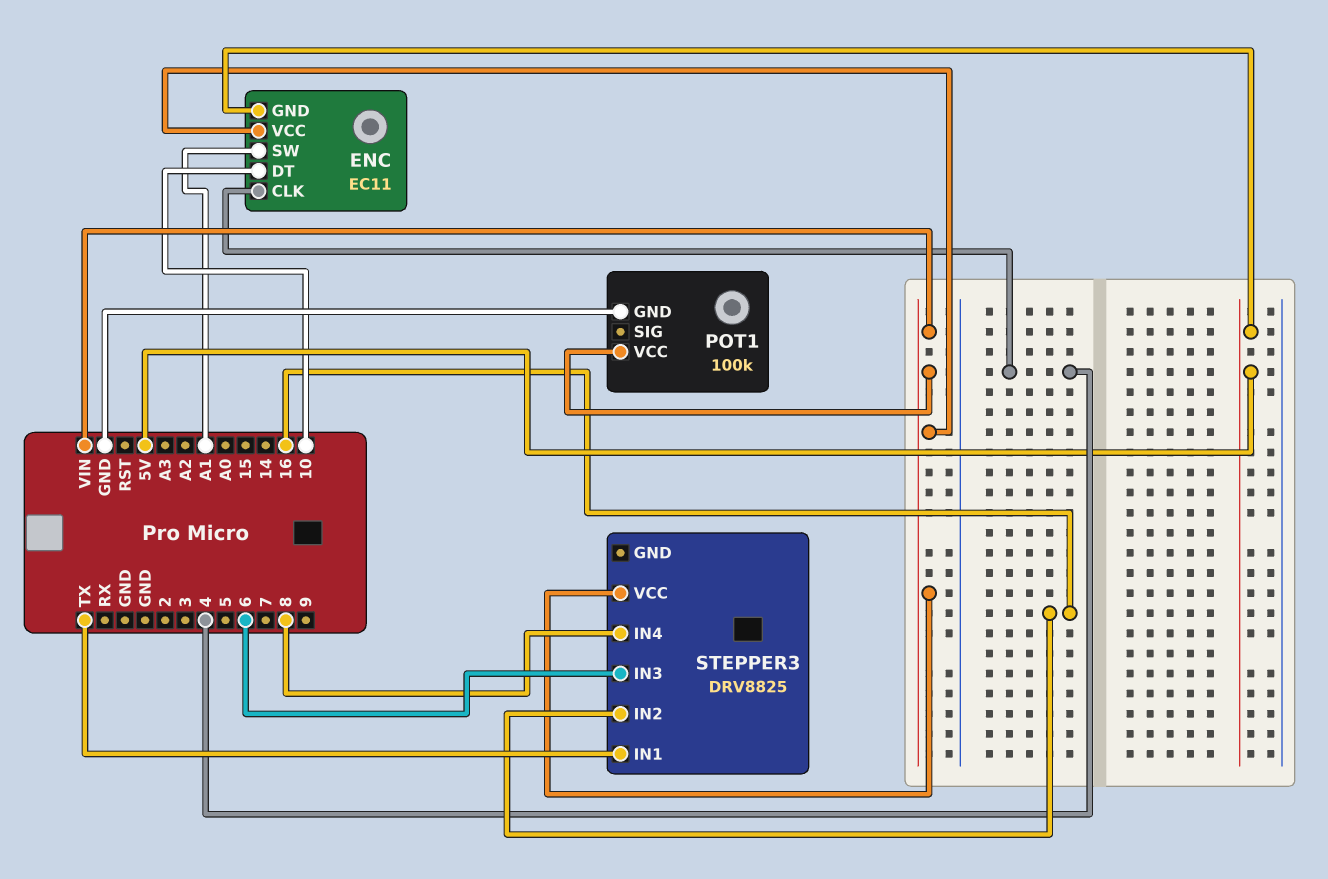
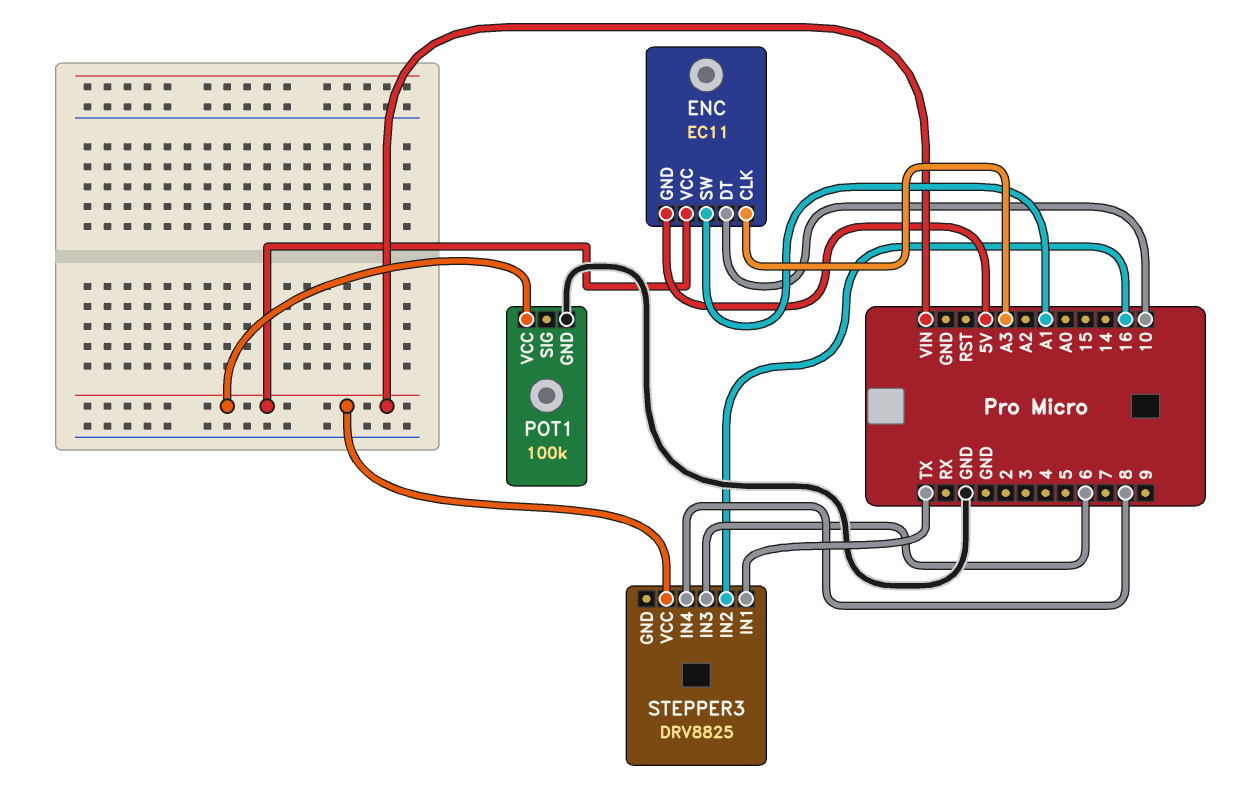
ENC pin CLK: 4 -> A3

